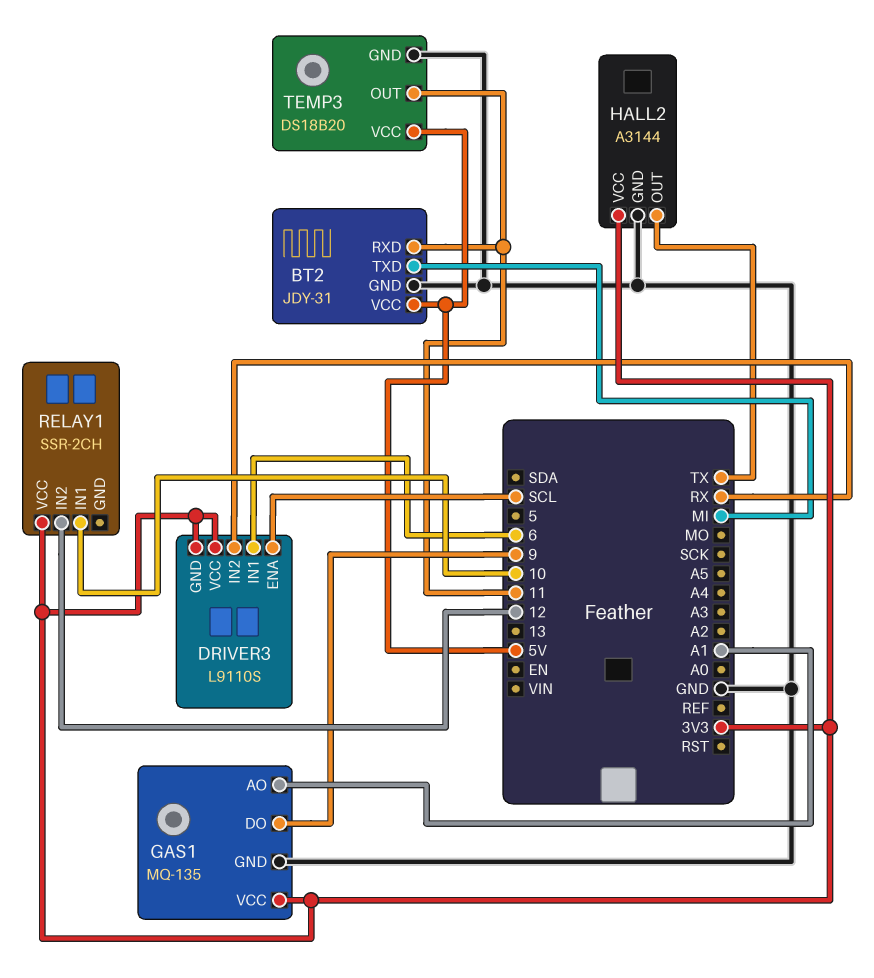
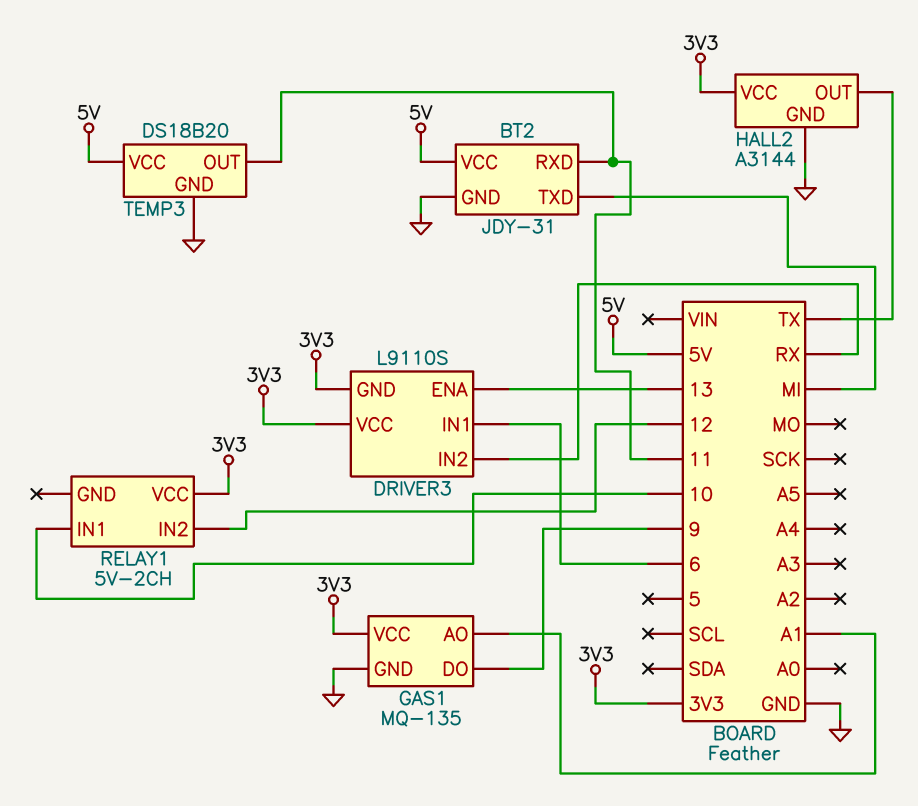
DRIVER3 pin ENA: SCL -> 13
RELAY1: SSR-2CH -> 5V-2CH

